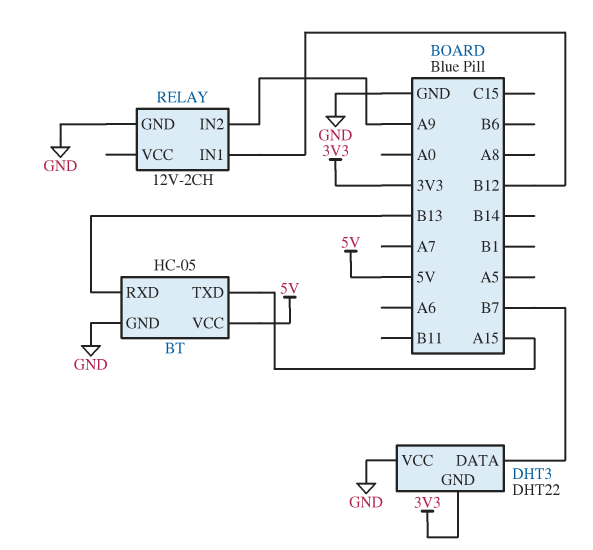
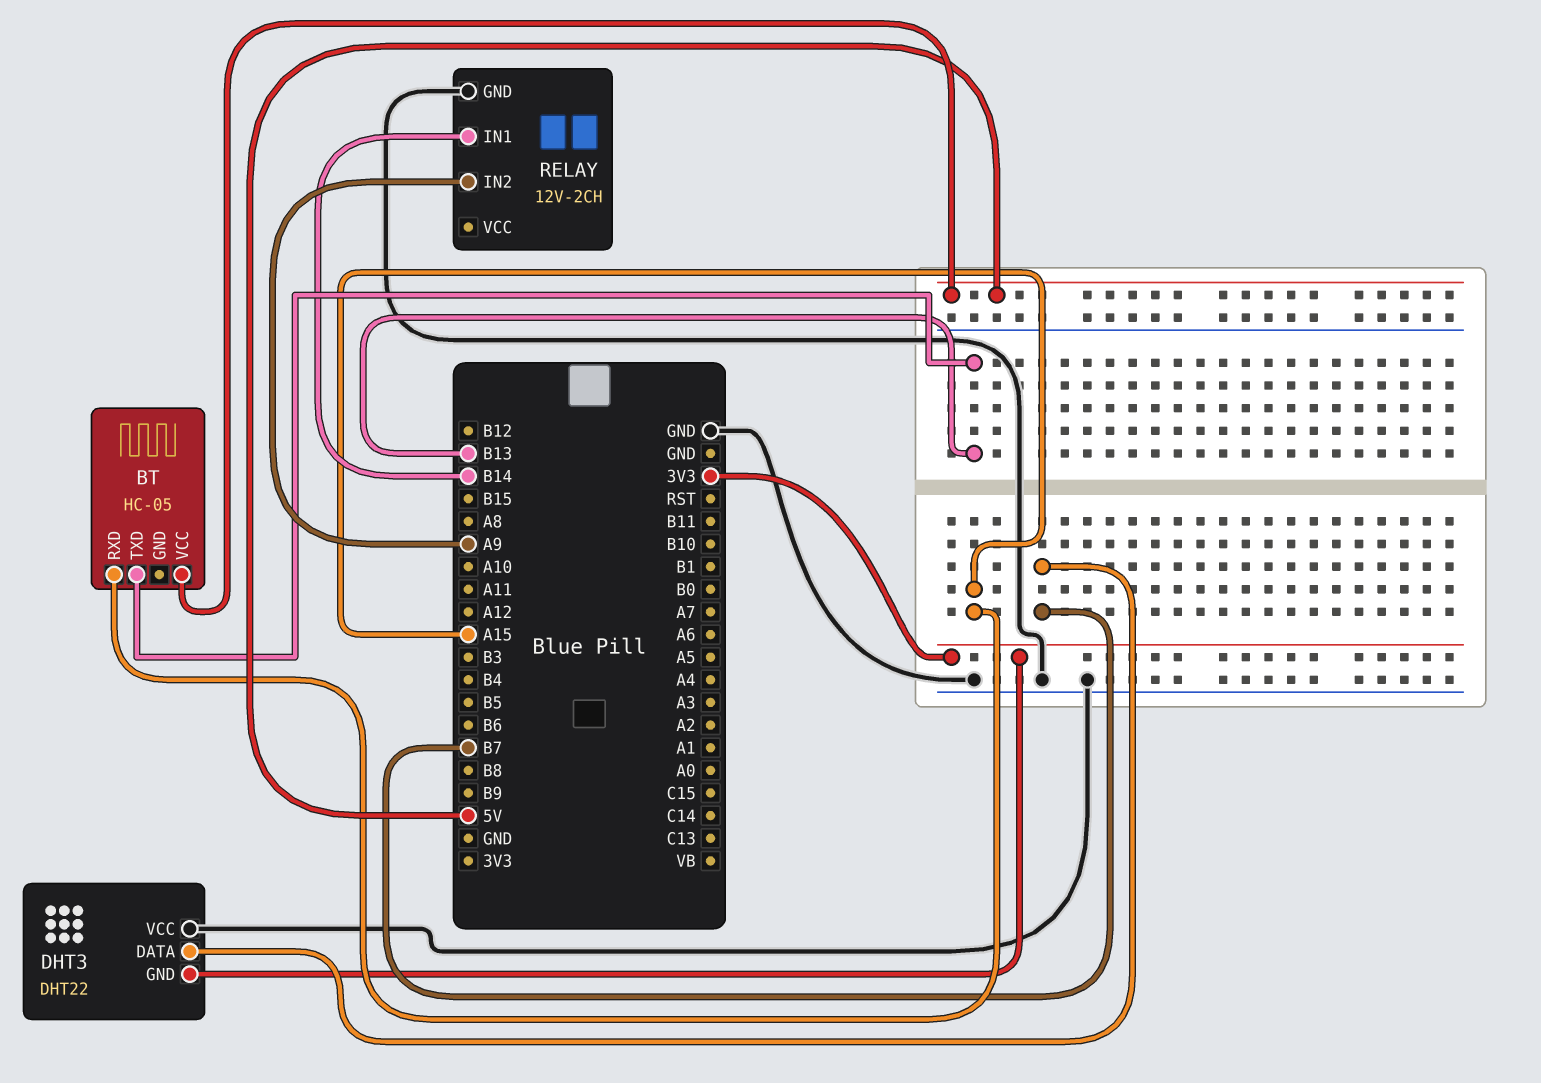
BT pin GND: GND -> none
BT pin RXD: B13 -> A15
BT pin TXD: A15 -> B13
RELAY pin IN1: B12 -> B14

